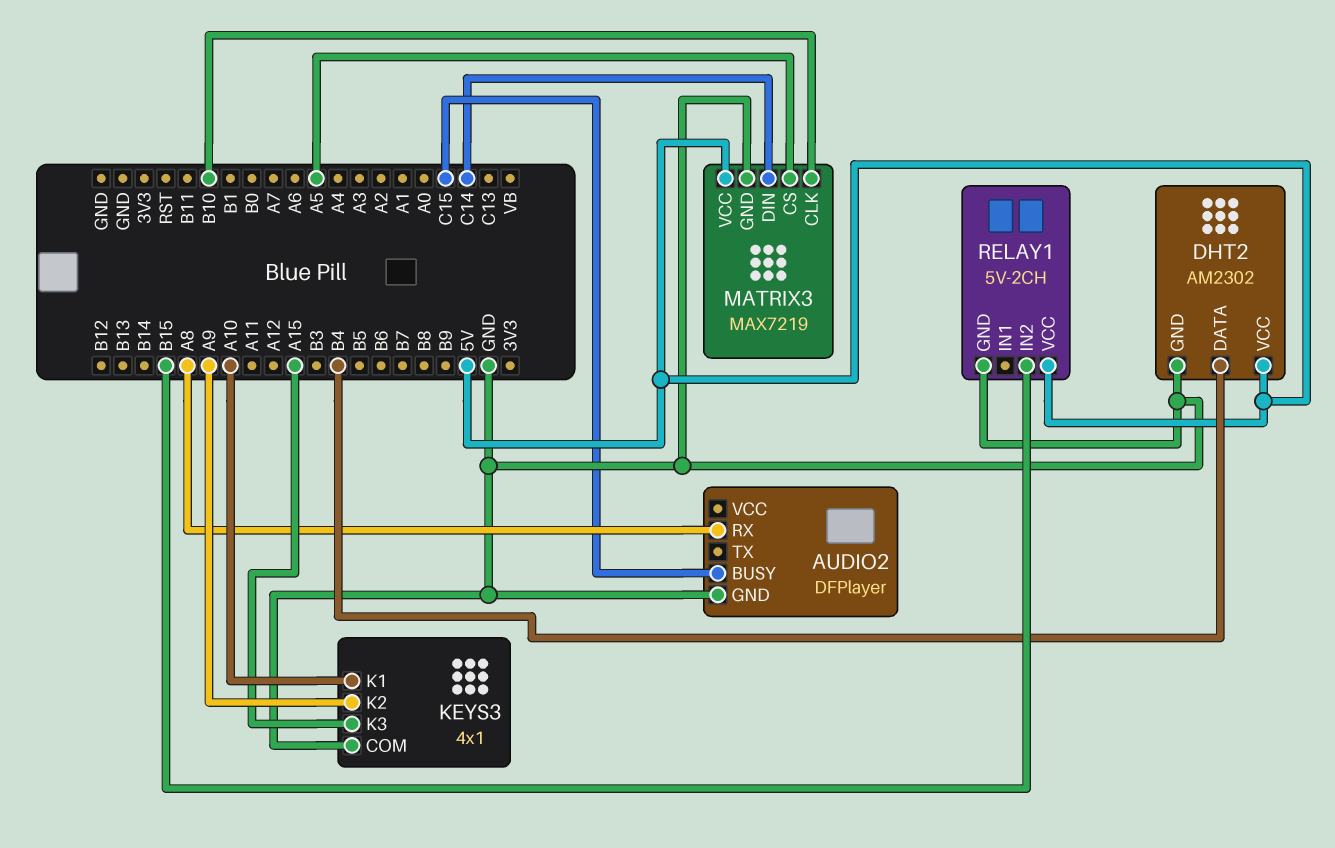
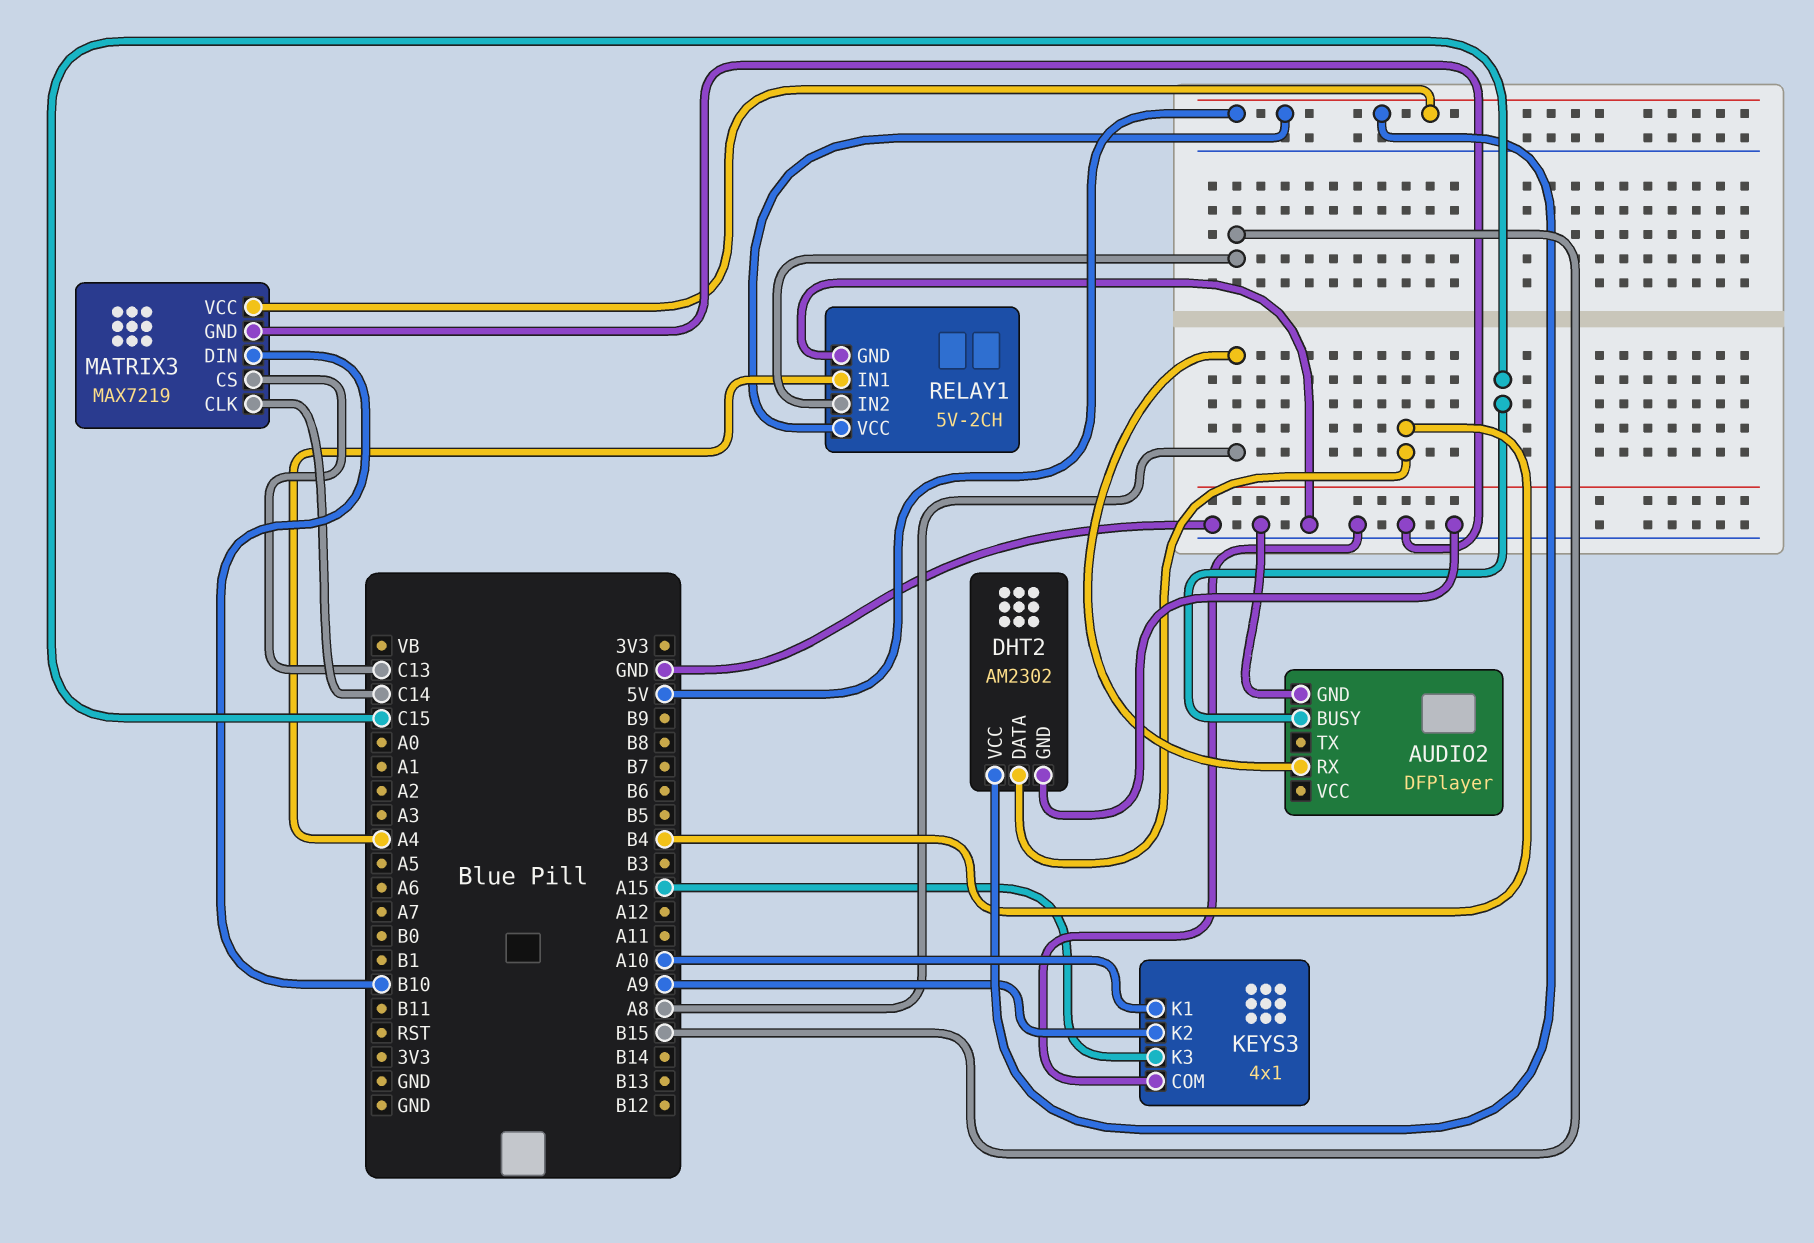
MATRIX3 pin CLK: B10 -> C14
MATRIX3 pin CS: A5 -> C13
MATRIX3 pin DIN: C14 -> B10
RELAY1 pin IN1: none -> A4

